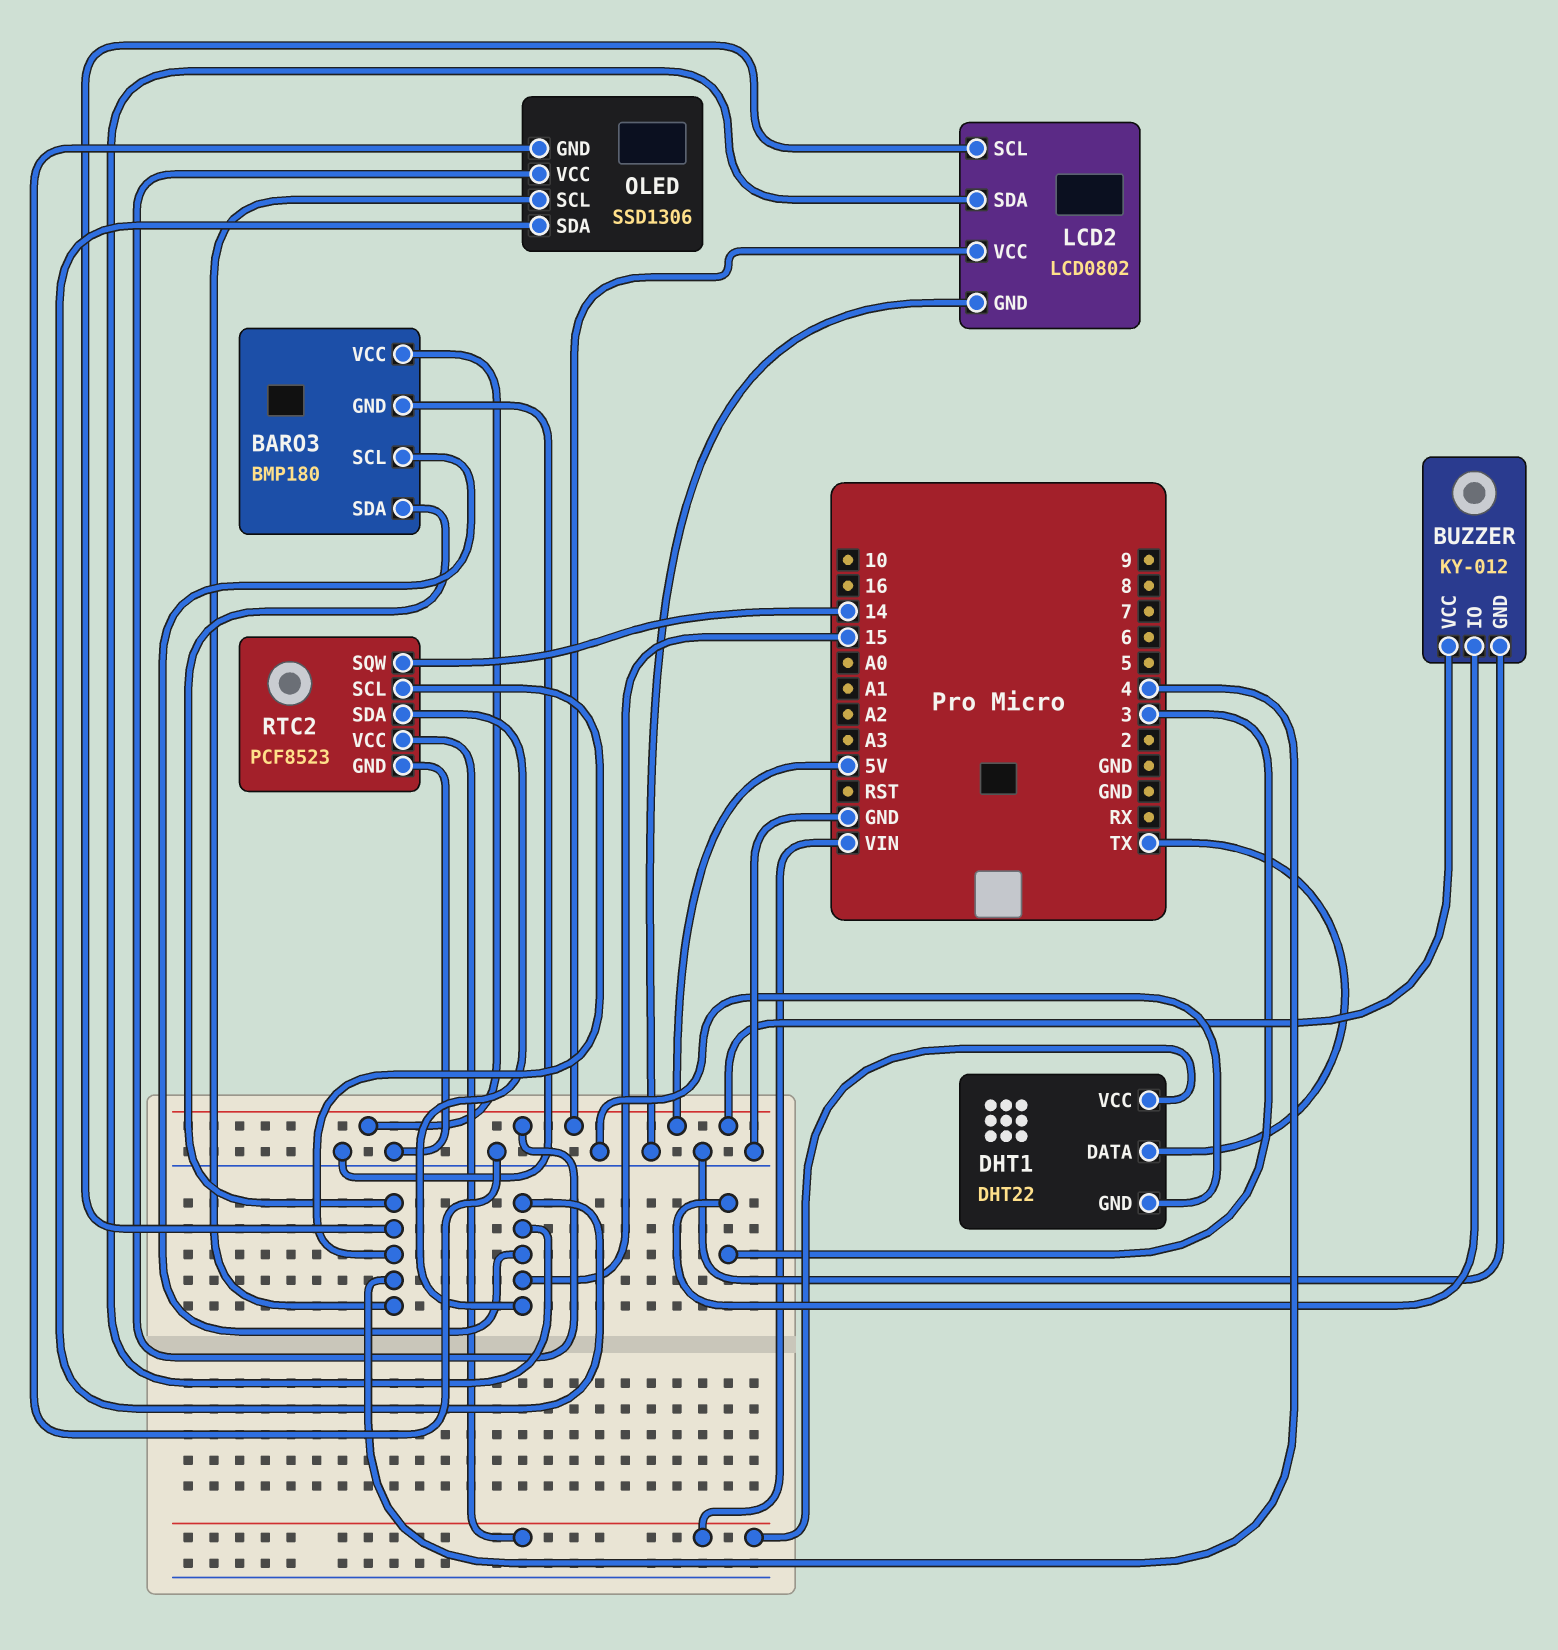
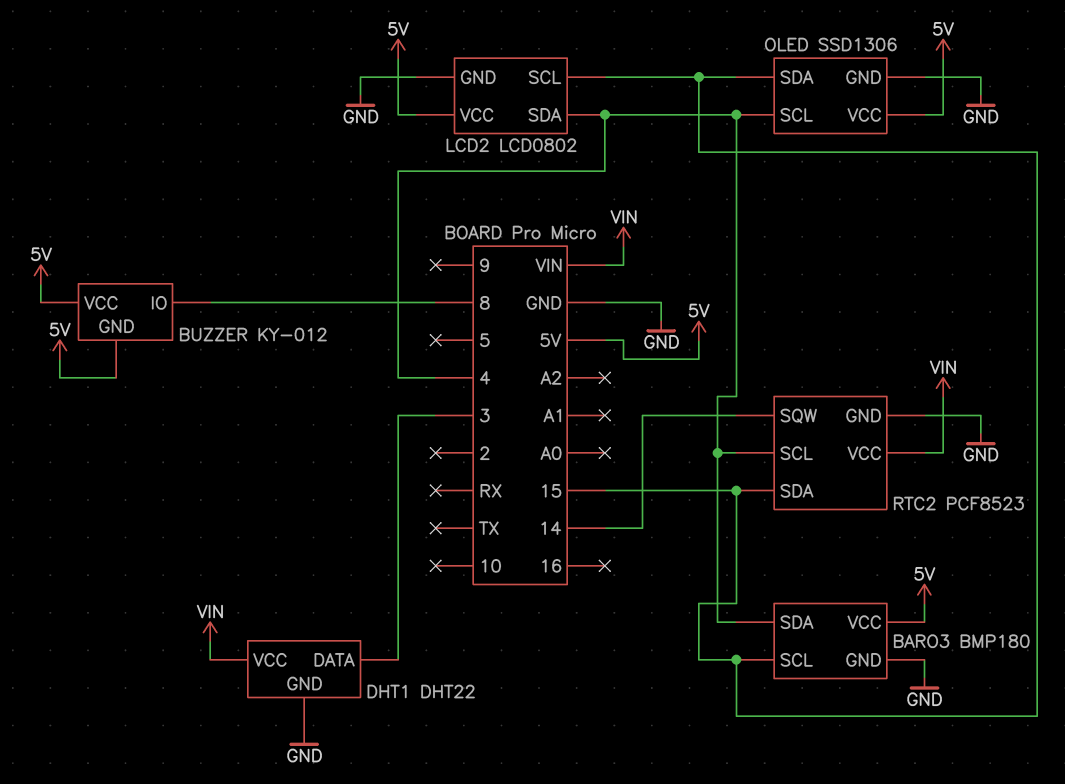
BUZZER pin GND: GND -> 5V
BUZZER pin IO: 3 -> 8
DHT1 pin DATA: TX -> 3
LCD2 pin SCL: 4 -> 15
LCD2 pin SDA: 15 -> 4

